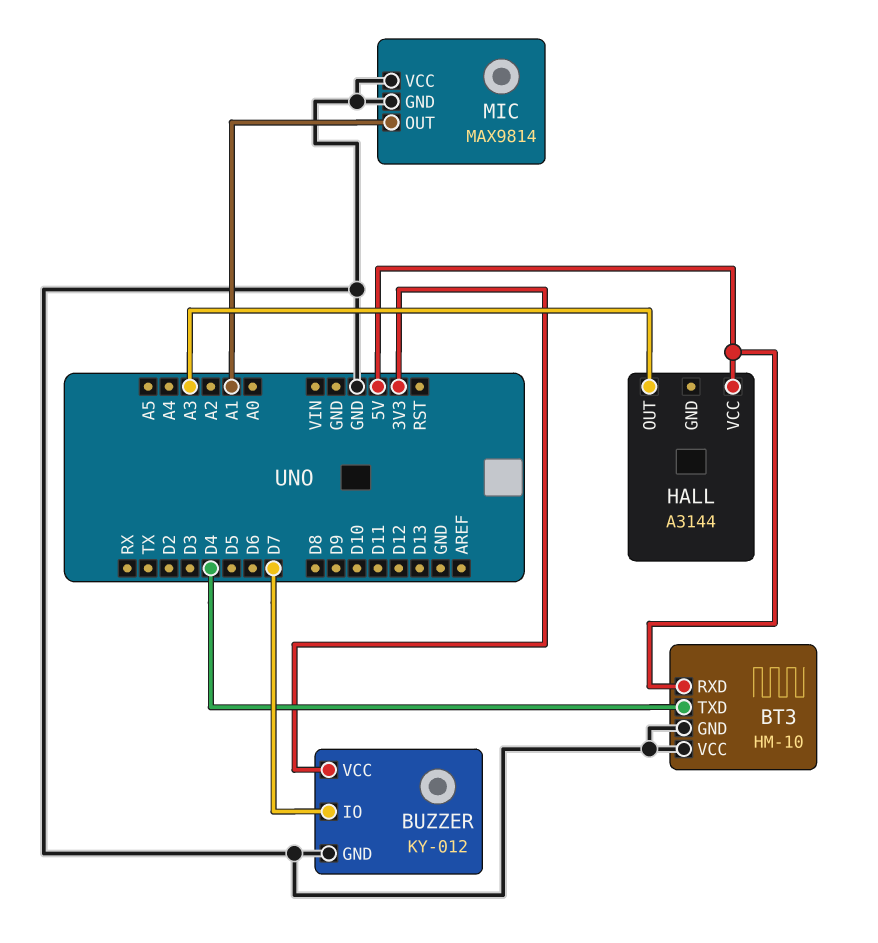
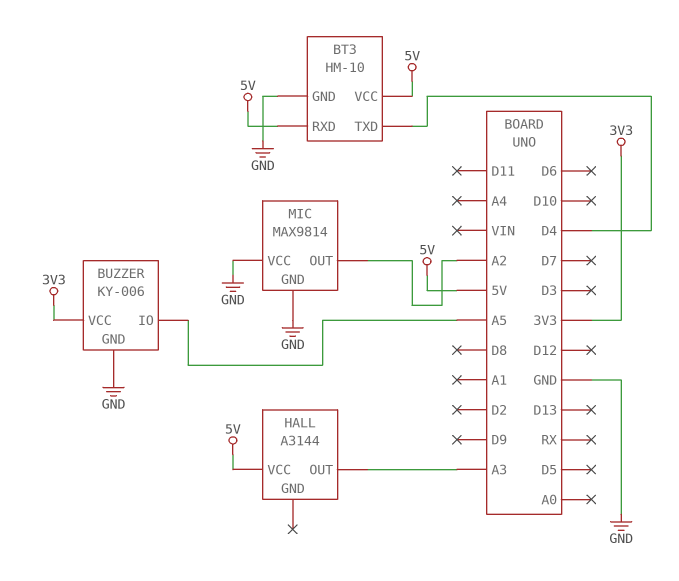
BT3 pin VCC: GND -> 5V
BUZZER: KY-012 -> KY-006
BUZZER pin IO: D7 -> A5
MIC pin OUT: A1 -> A2

